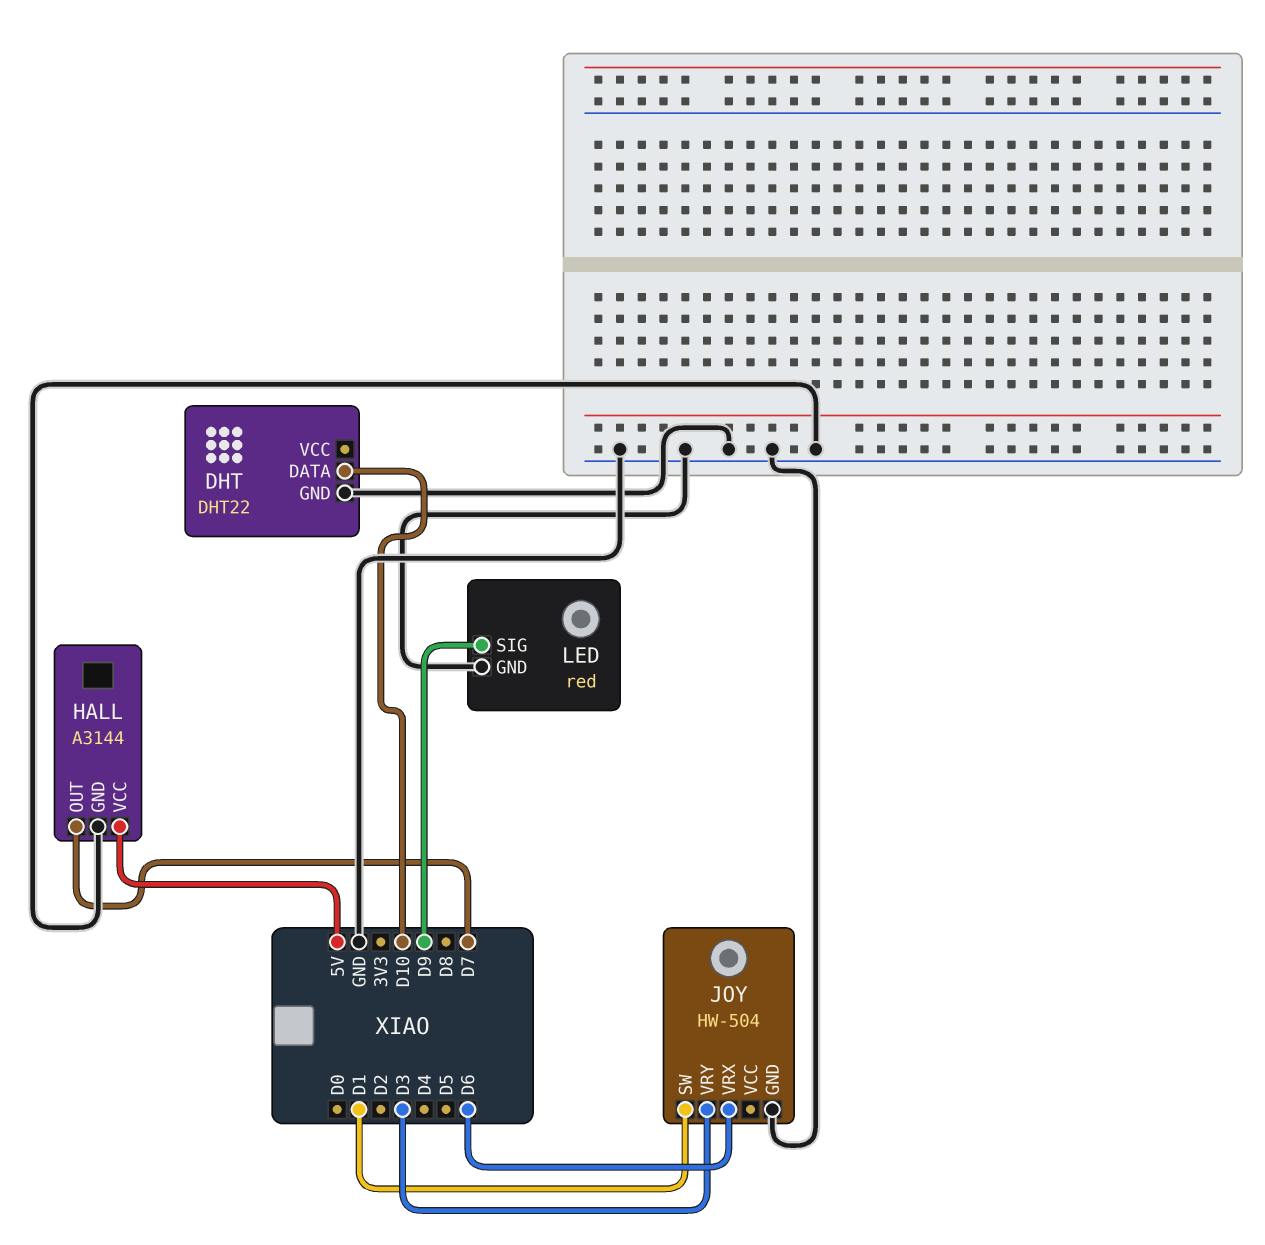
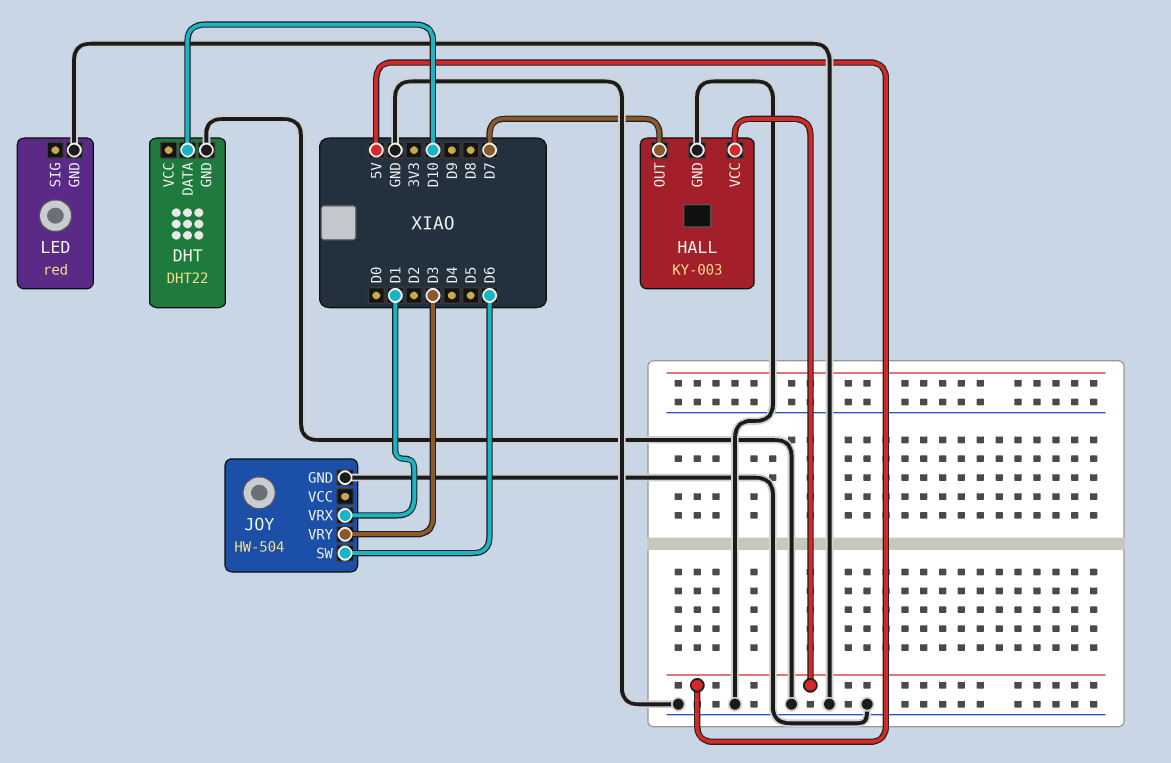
HALL: A3144 -> KY-003
JOY pin SW: D1 -> D6
JOY pin VRX: D6 -> D1
LED pin SIG: D9 -> none

